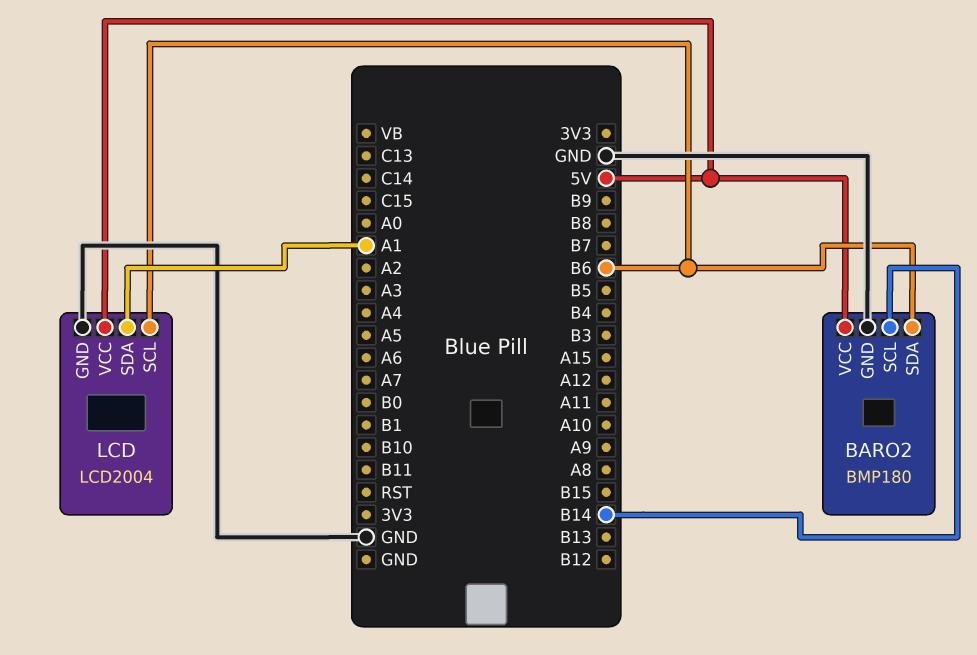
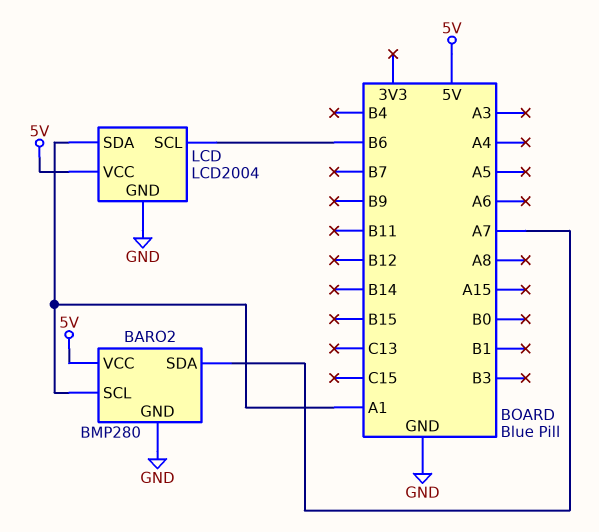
BARO2: BMP180 -> BMP280
BARO2 pin SCL: B14 -> A1
BARO2 pin SDA: B6 -> A7

